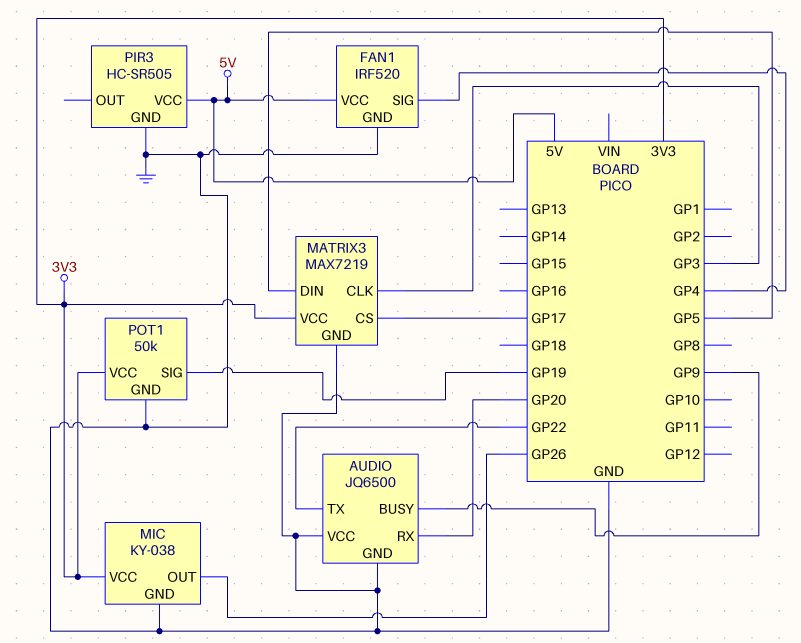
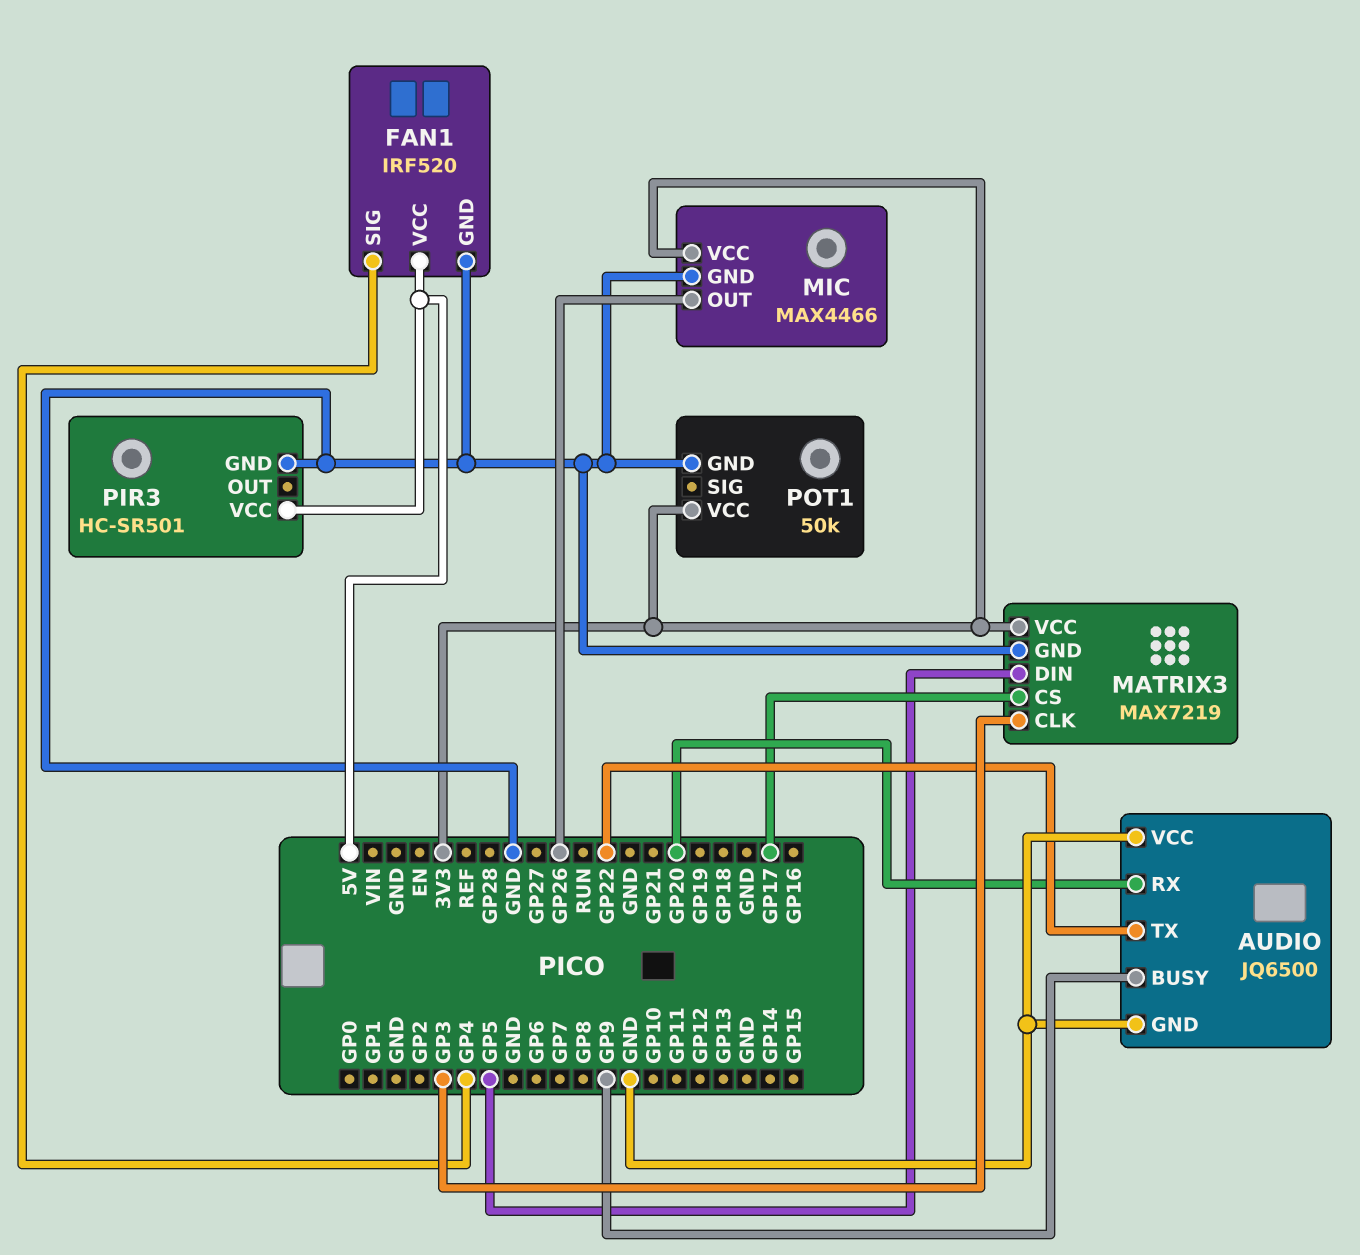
MIC: KY-038 -> MAX4466
PIR3: HC-SR505 -> HC-SR501
POT1 pin SIG: GP19 -> none

